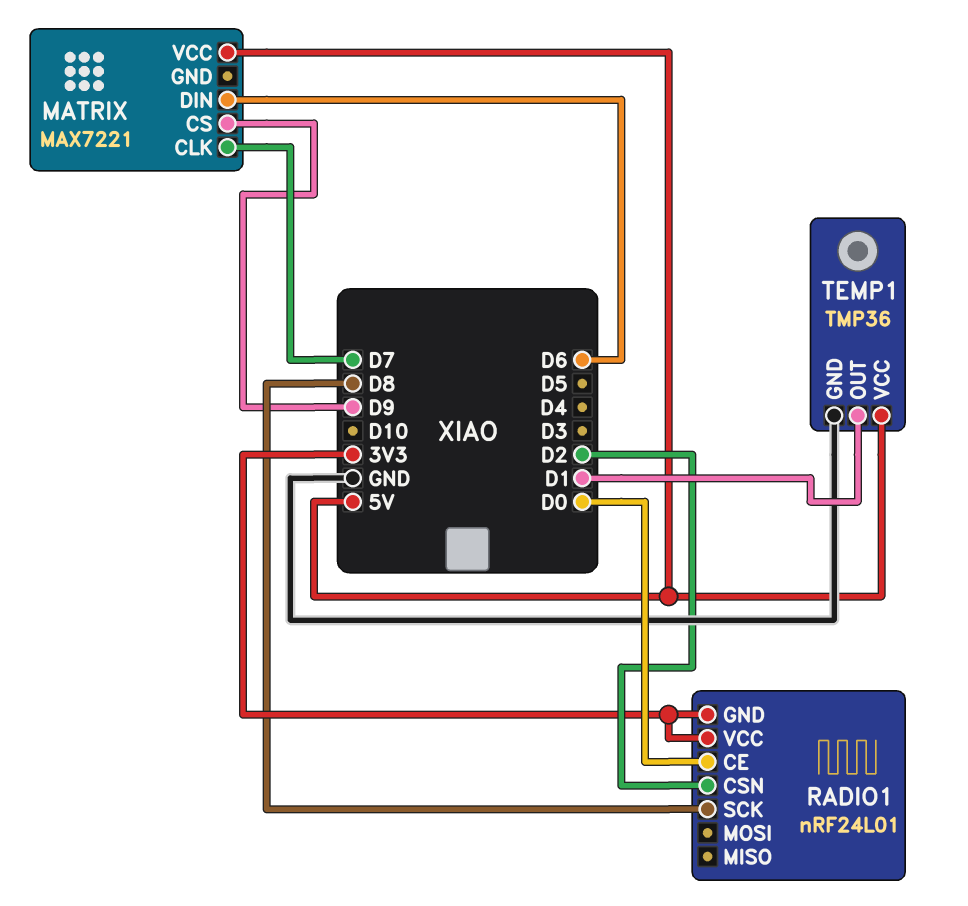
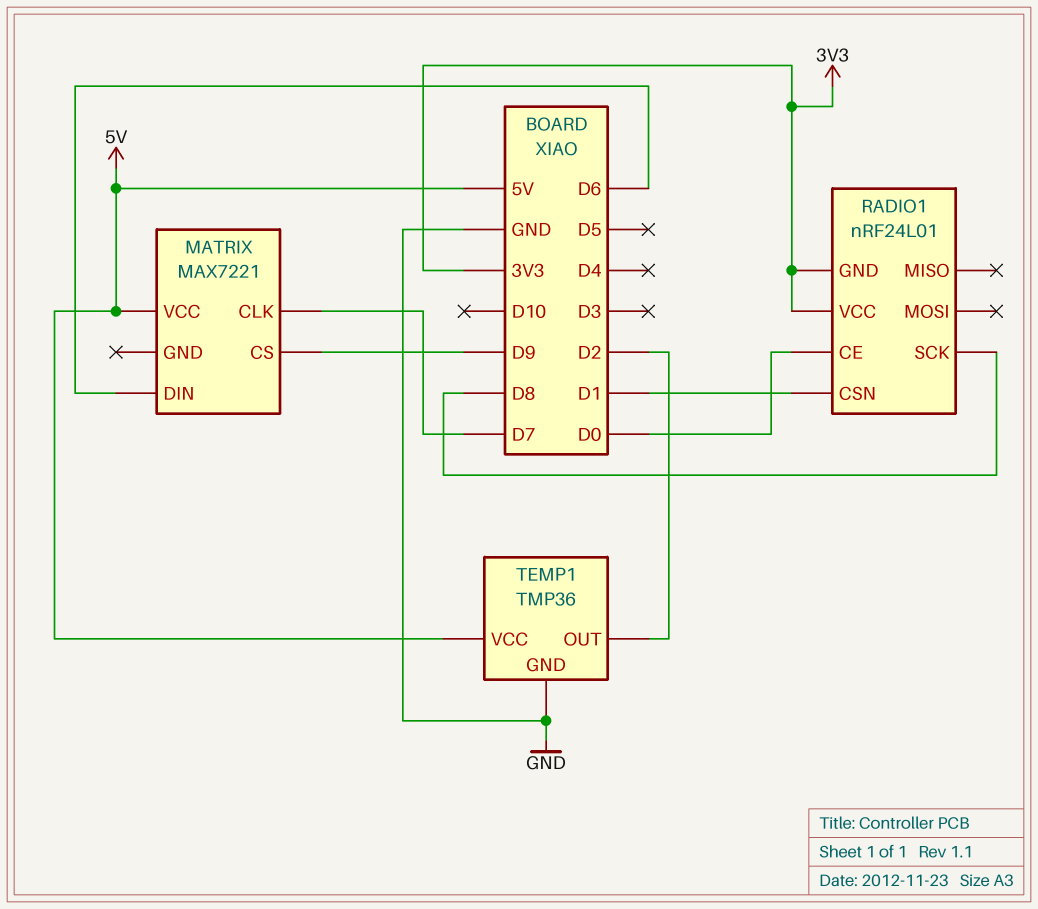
RADIO1 pin CSN: D2 -> D1
TEMP1 pin OUT: D1 -> D2

